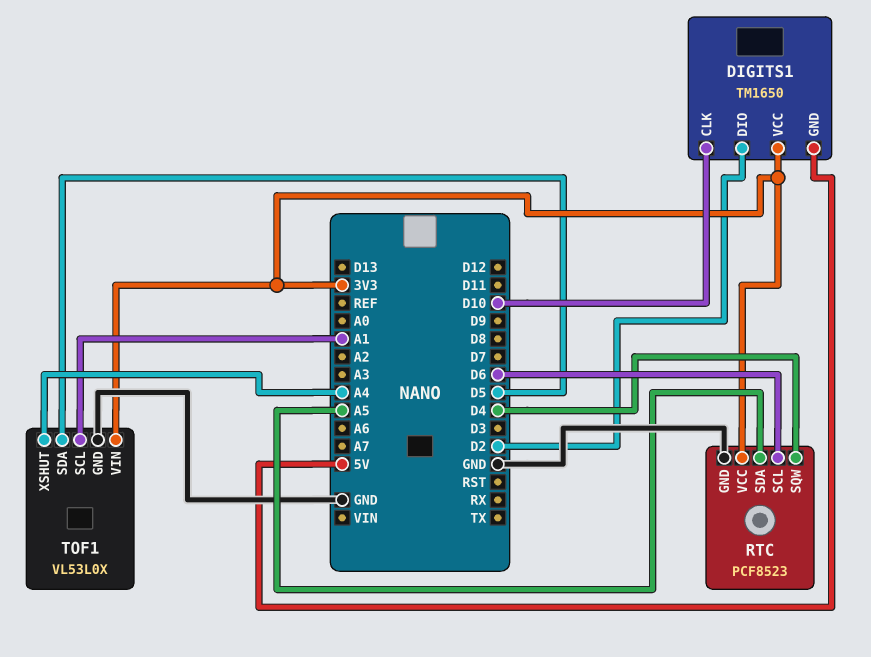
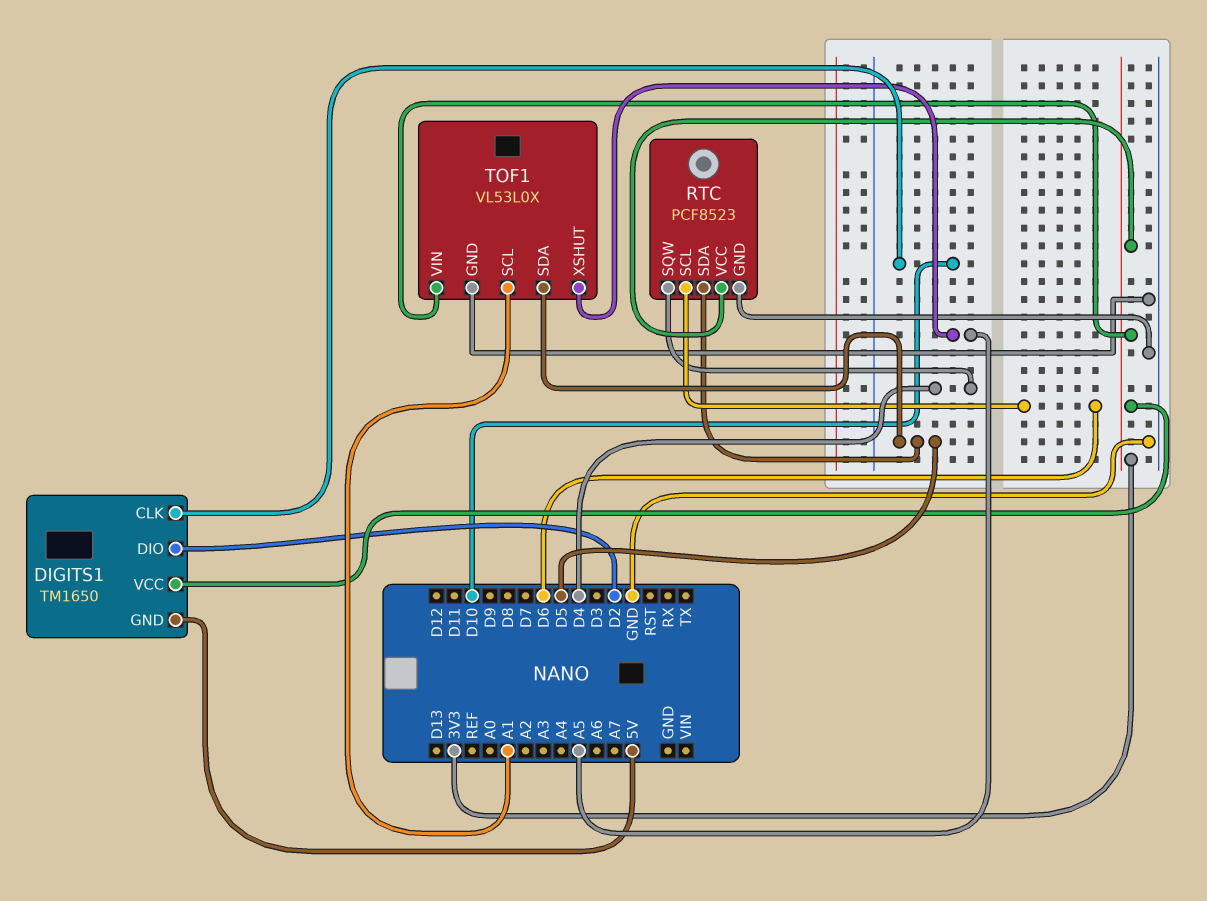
RTC pin SDA: A5 -> D5
TOF1 pin XSHUT: A4 -> A5

